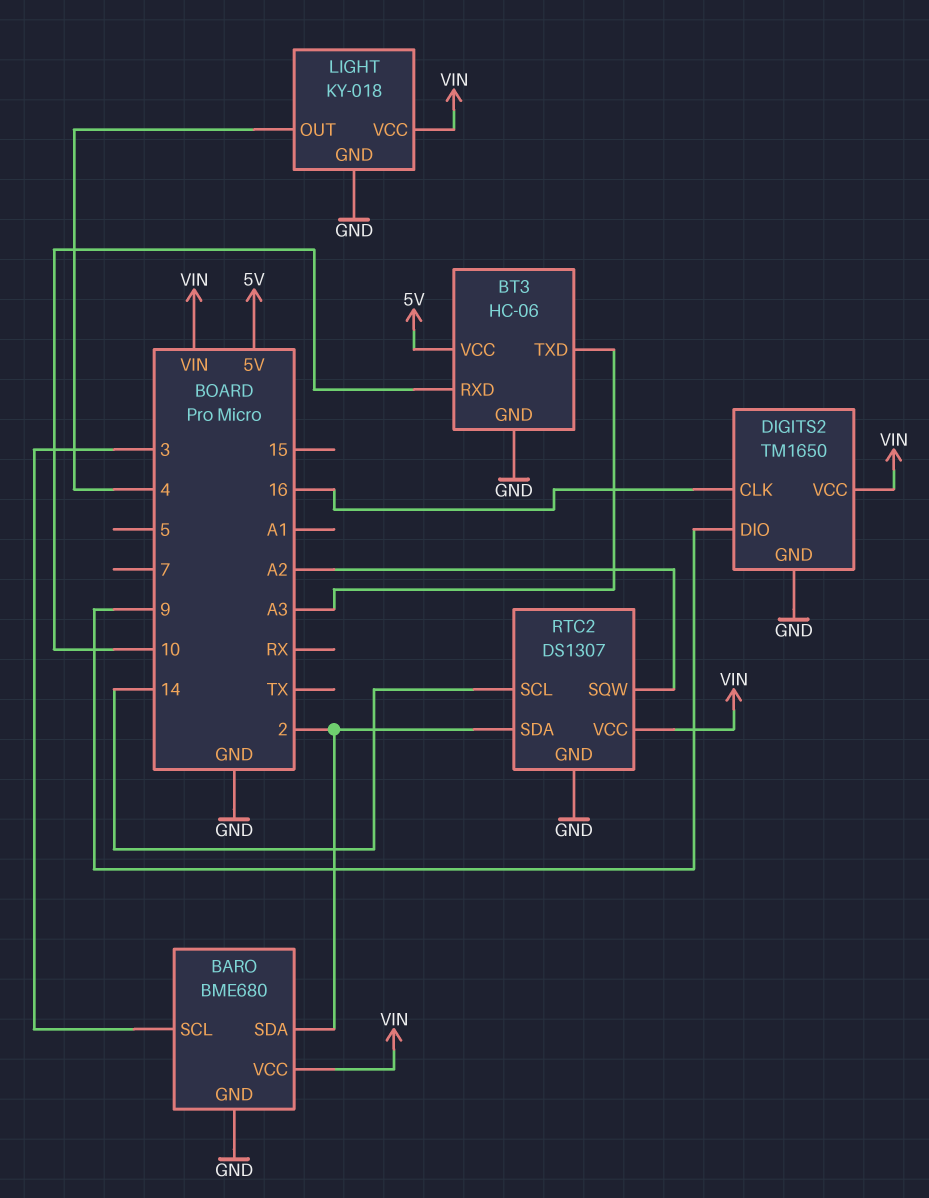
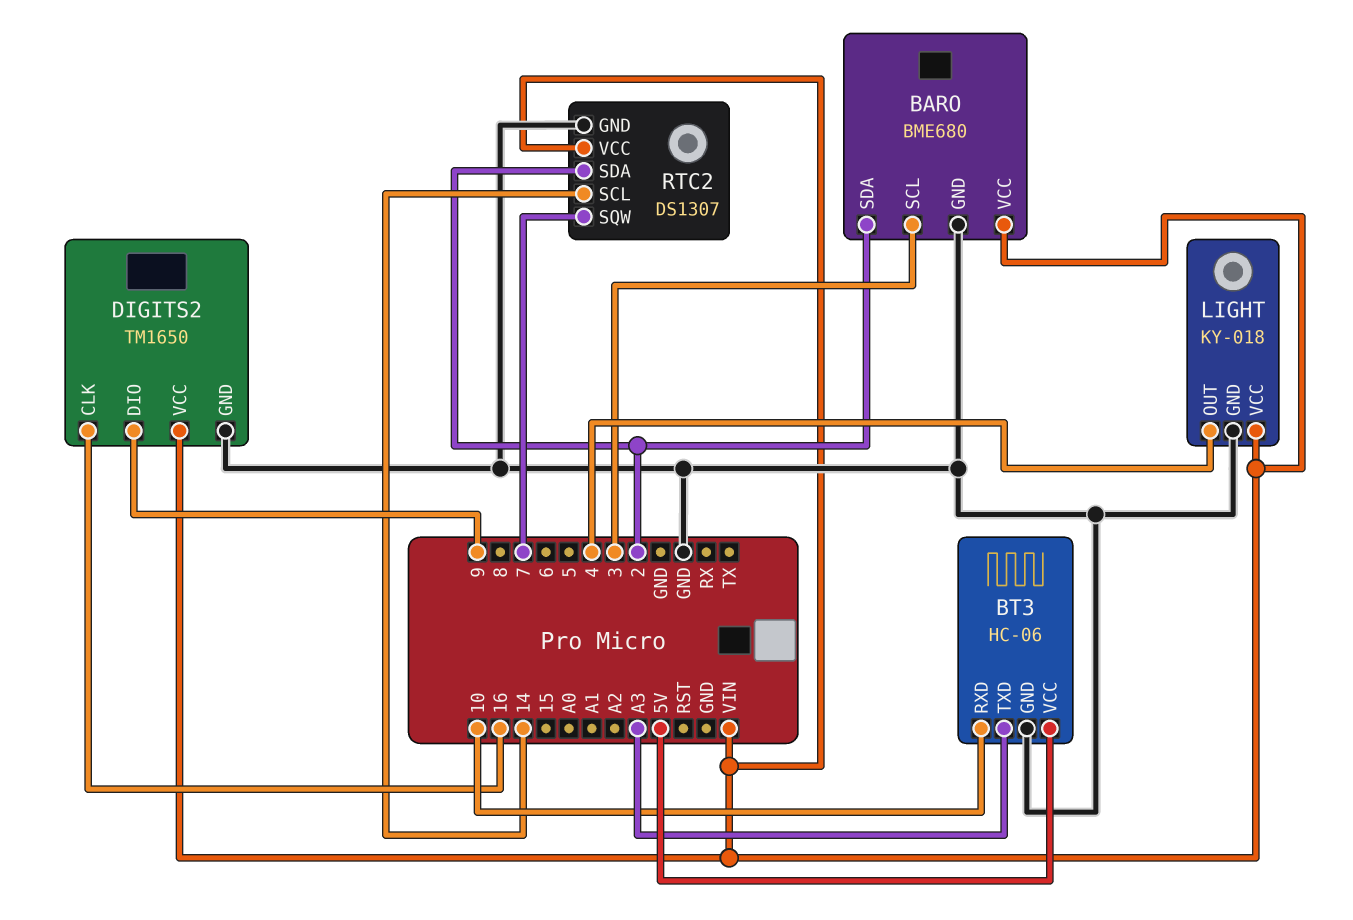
RTC2 pin SQW: A2 -> 7

